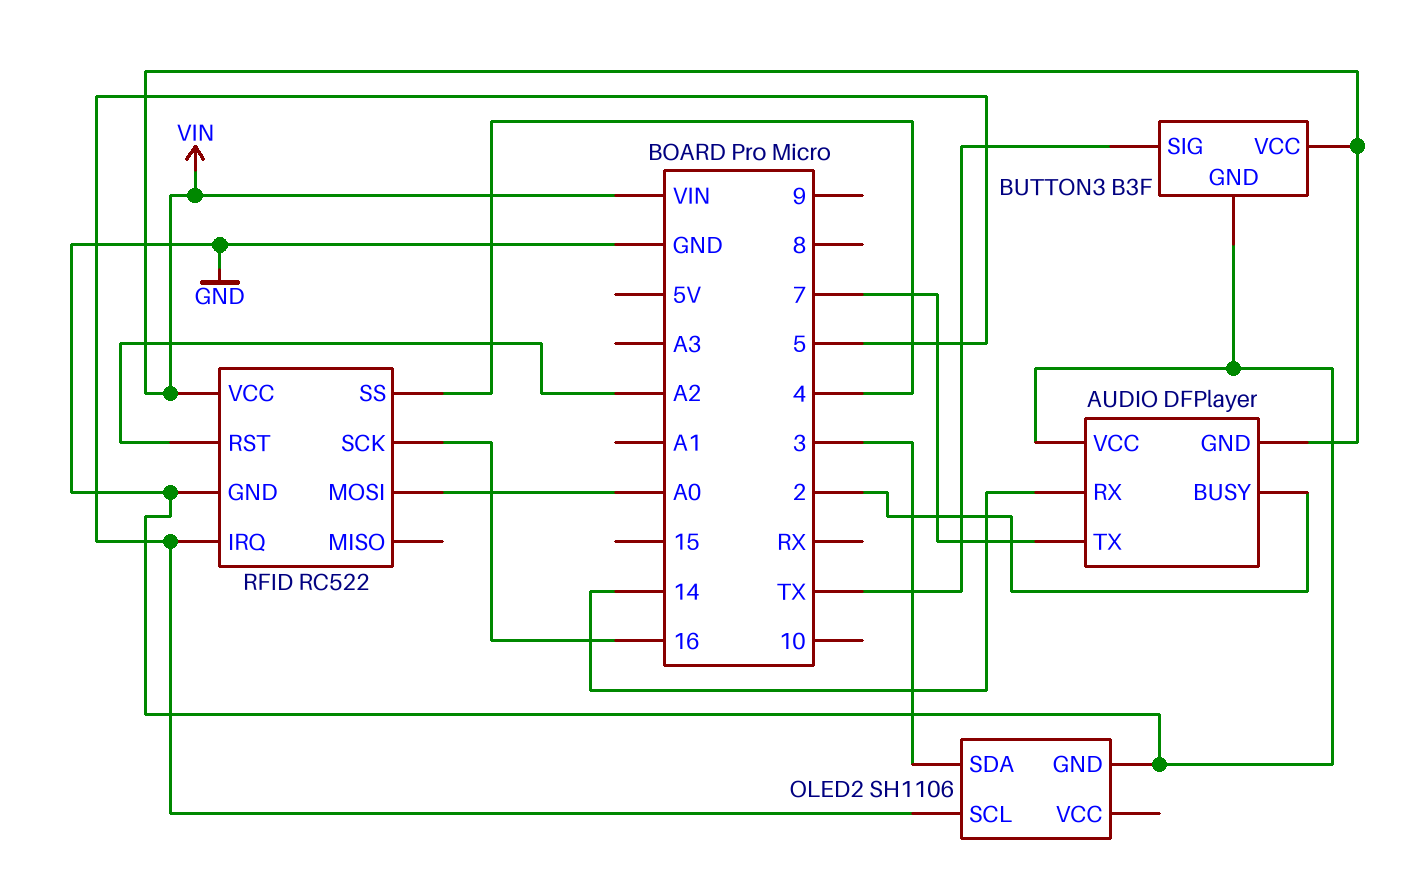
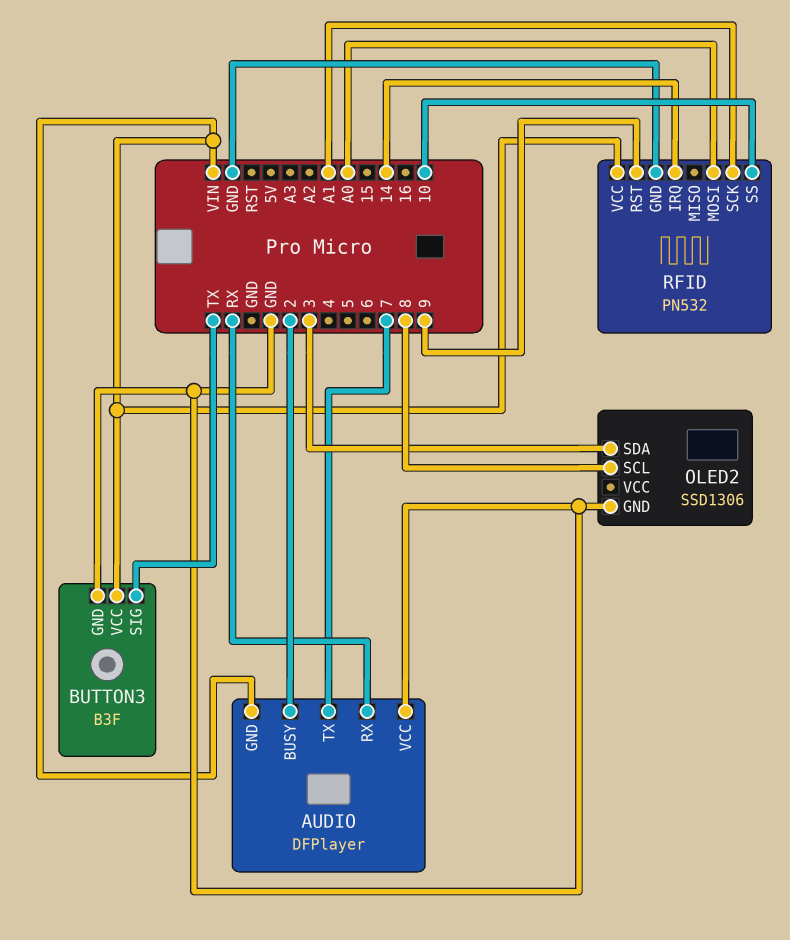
AUDIO pin RX: 14 -> RX
OLED2: SH1106 -> SSD1306
OLED2 pin SCL: 5 -> 8
RFID: RC522 -> PN532
RFID pin IRQ: 5 -> 14
RFID pin RST: A2 -> 9
RFID pin SCK: 16 -> A1
RFID pin SS: 4 -> 10

